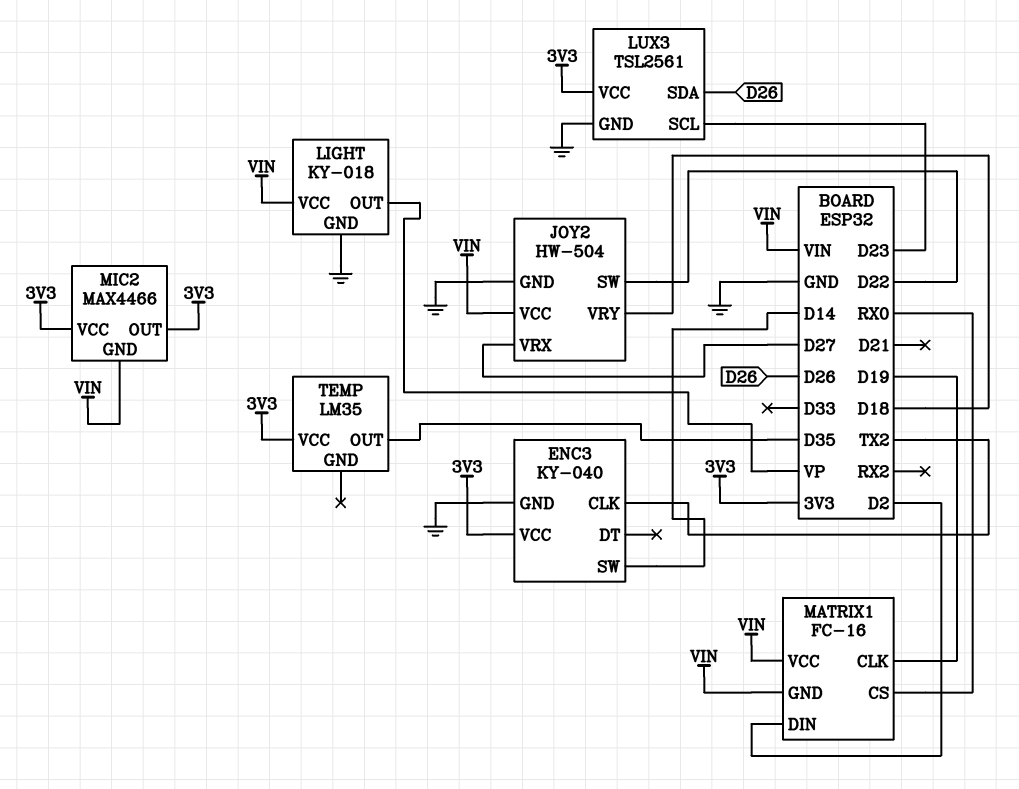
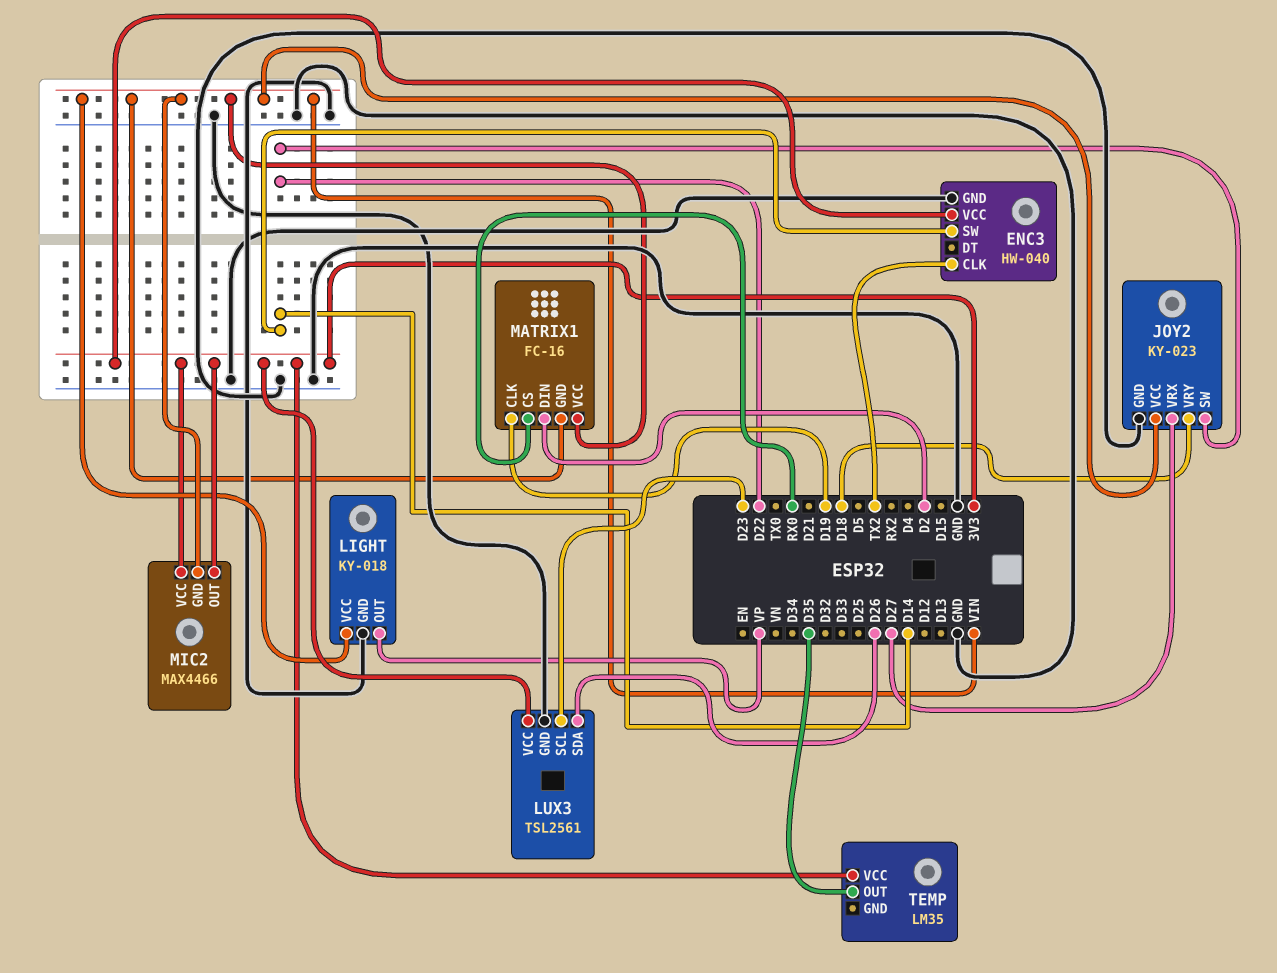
ENC3: KY-040 -> HW-040
JOY2: HW-504 -> KY-023

